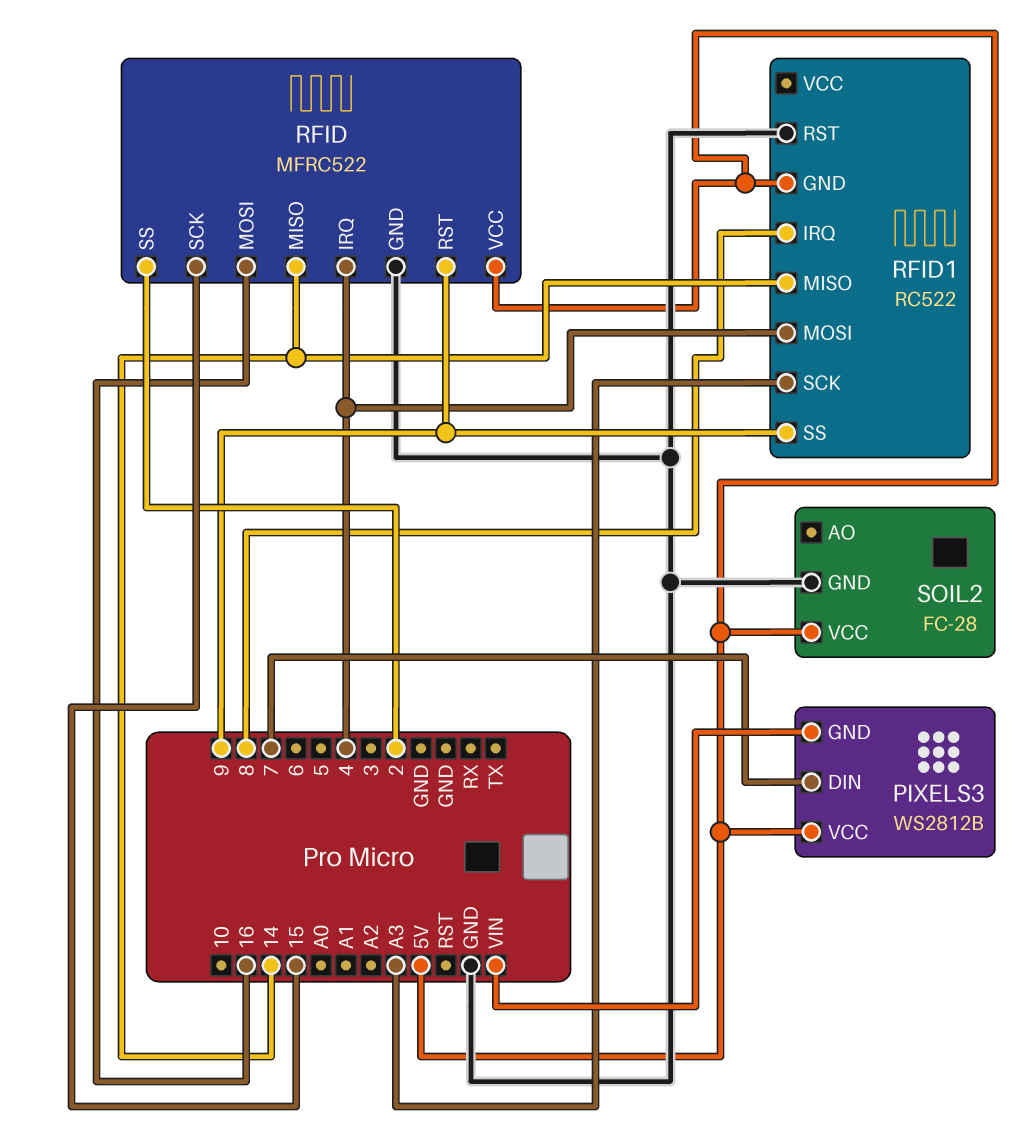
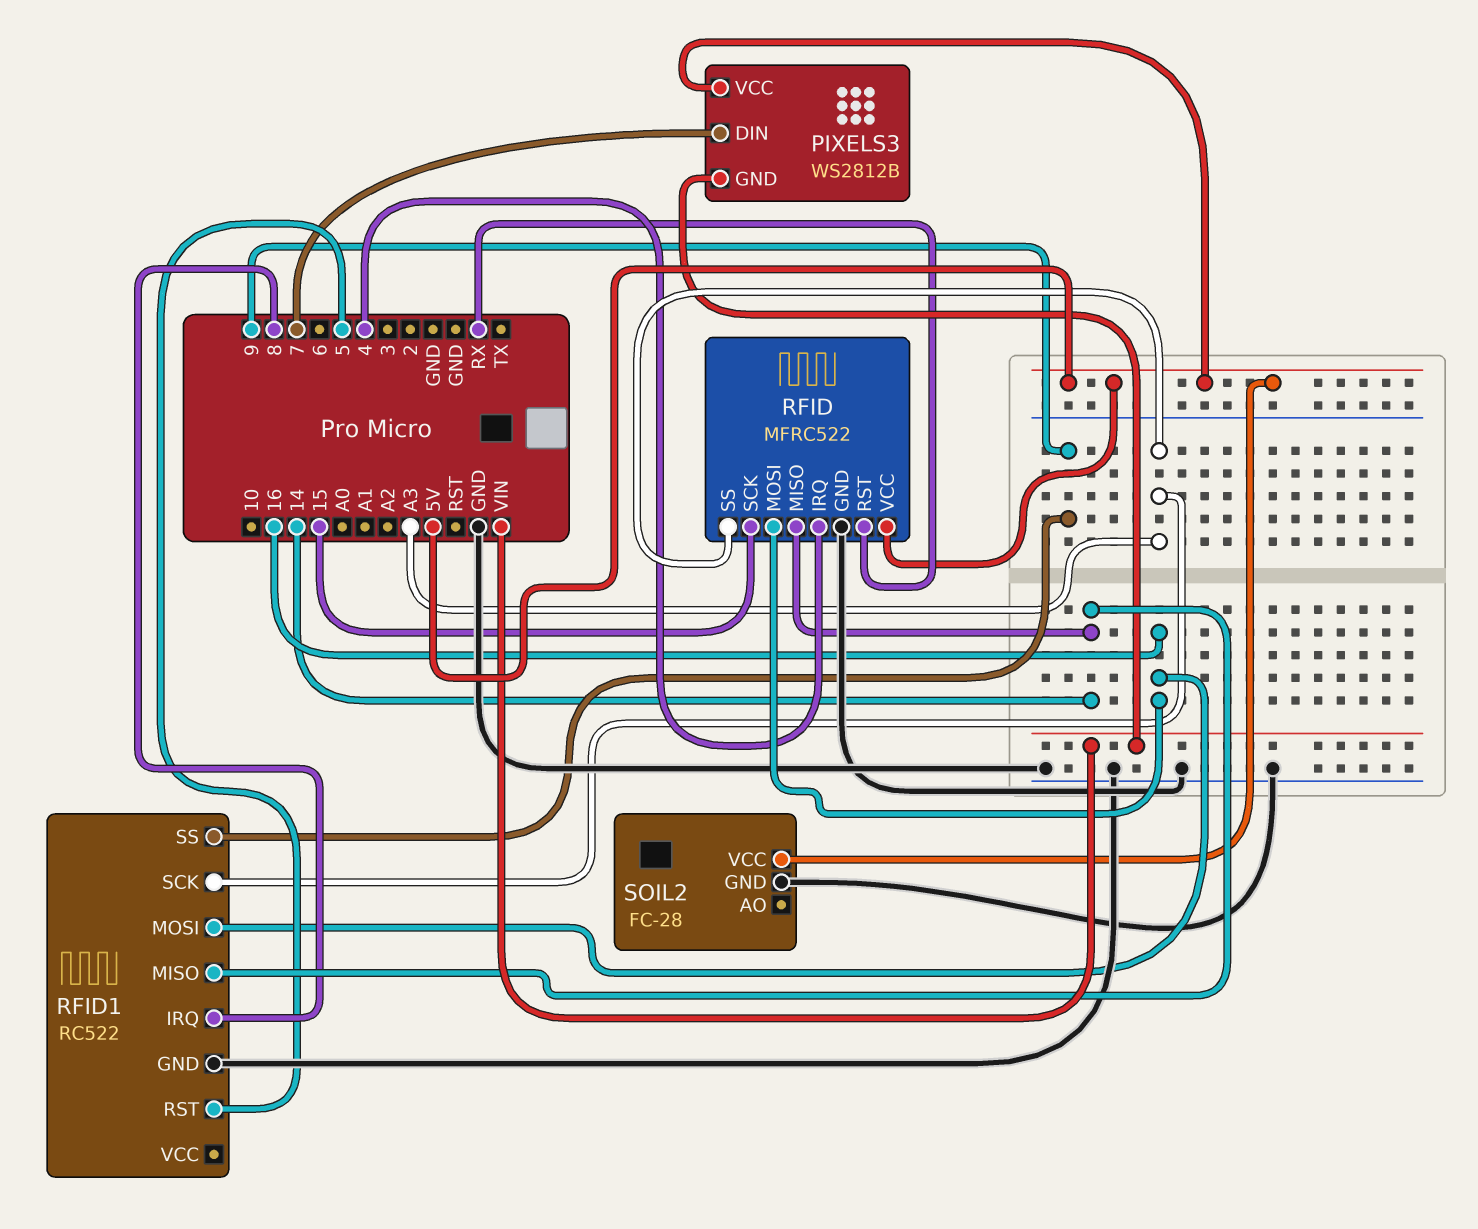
RFID pin RST: 9 -> RX
RFID pin SS: 2 -> A3
RFID1 pin GND: 5V -> GND
RFID1 pin MOSI: 4 -> 16
RFID1 pin RST: GND -> 5

